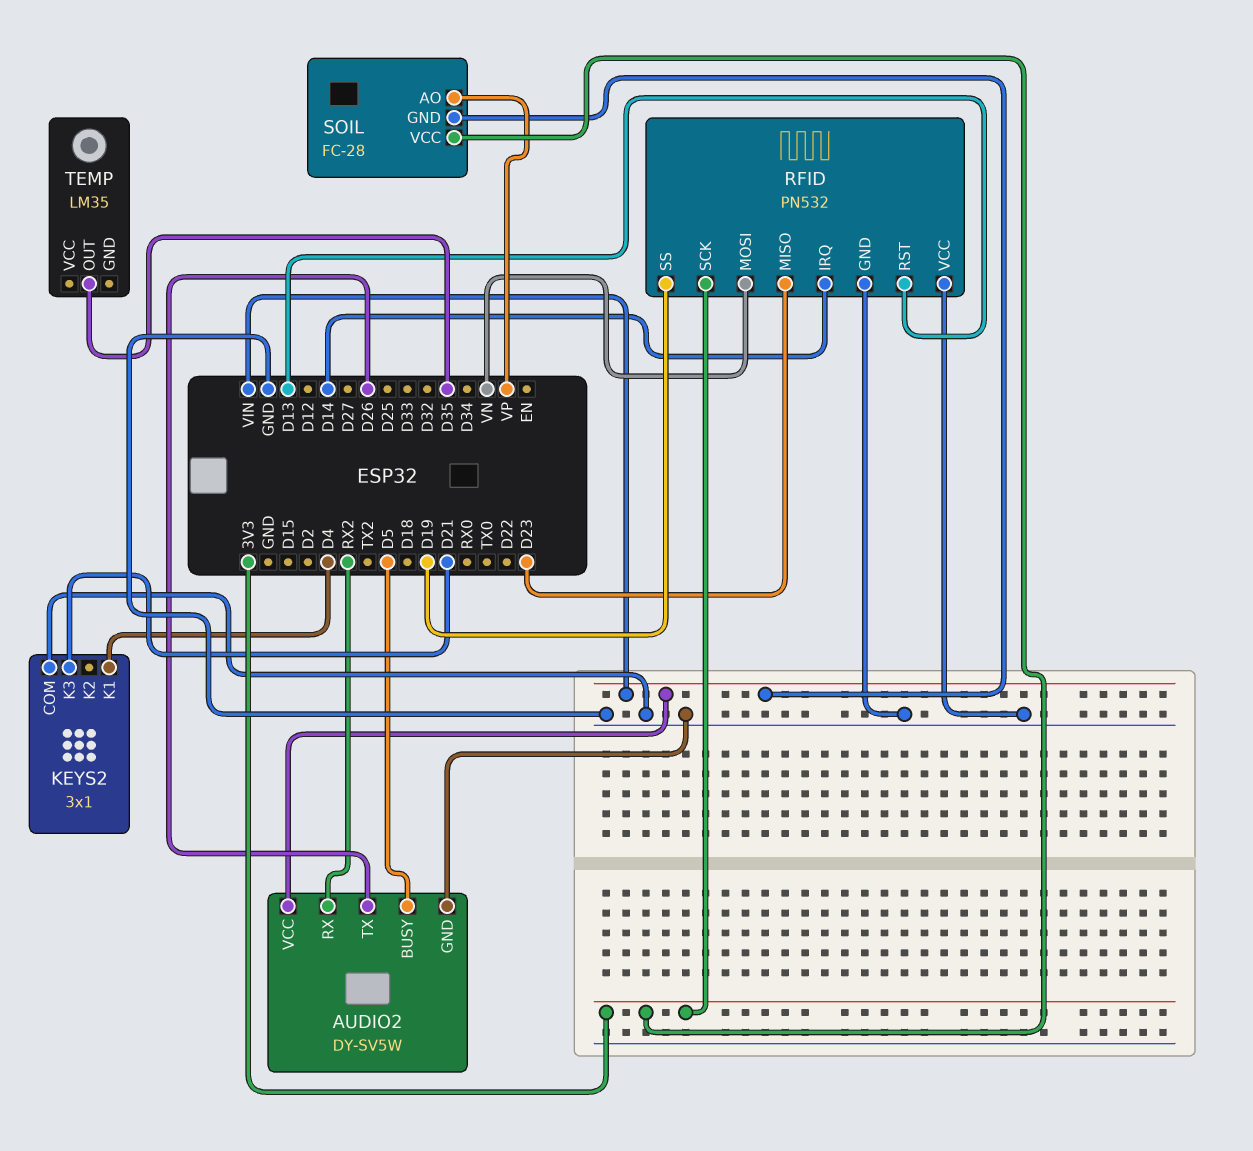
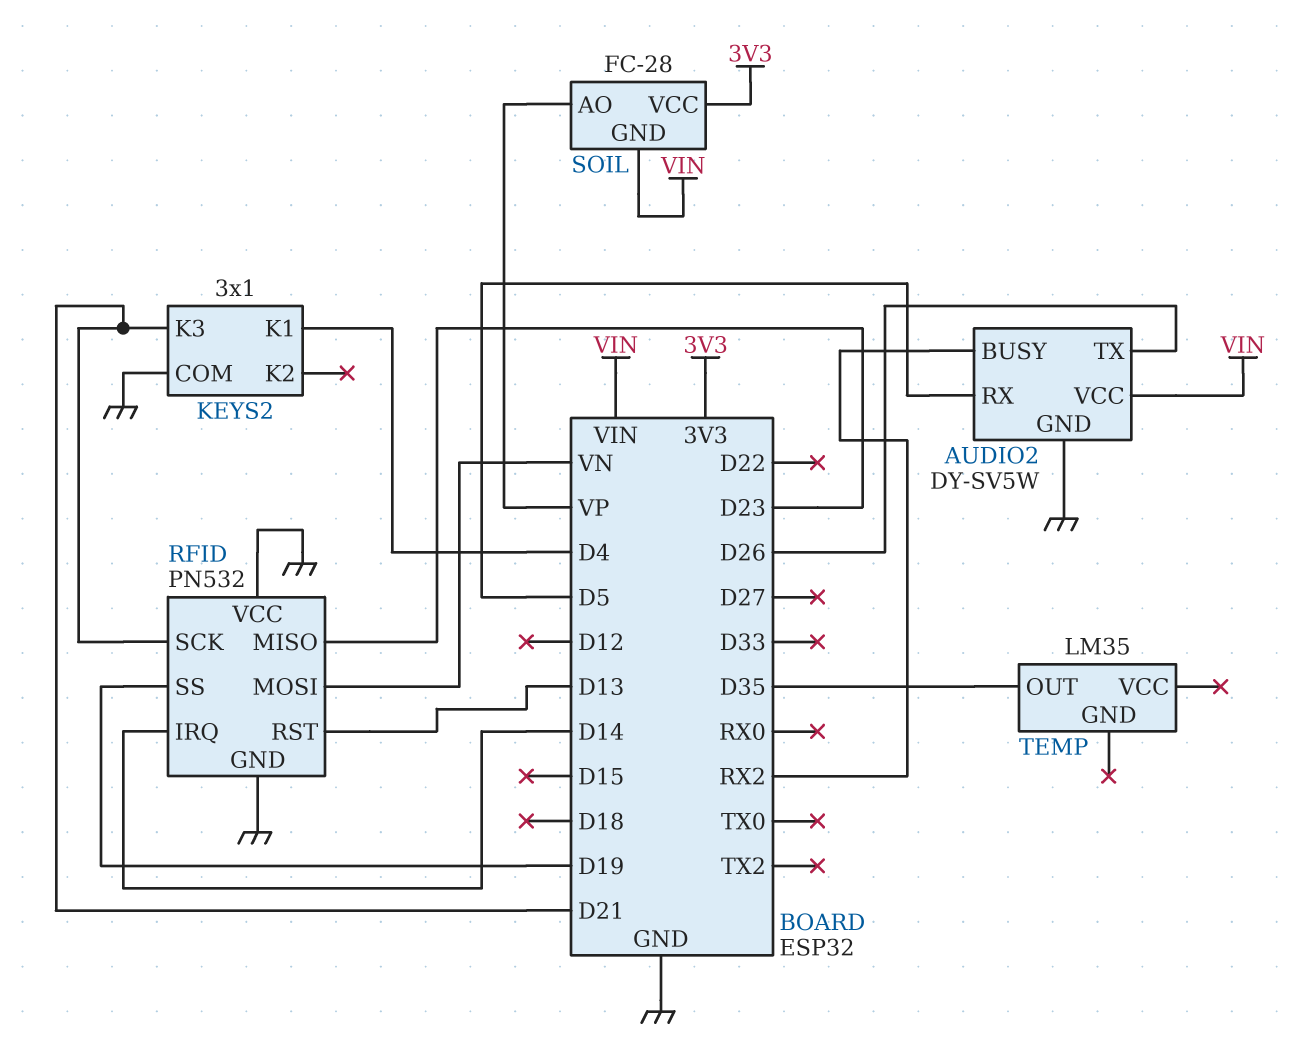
AUDIO2 pin BUSY: D5 -> RX2
AUDIO2 pin RX: RX2 -> D5
RFID pin SCK: 3V3 -> D21

